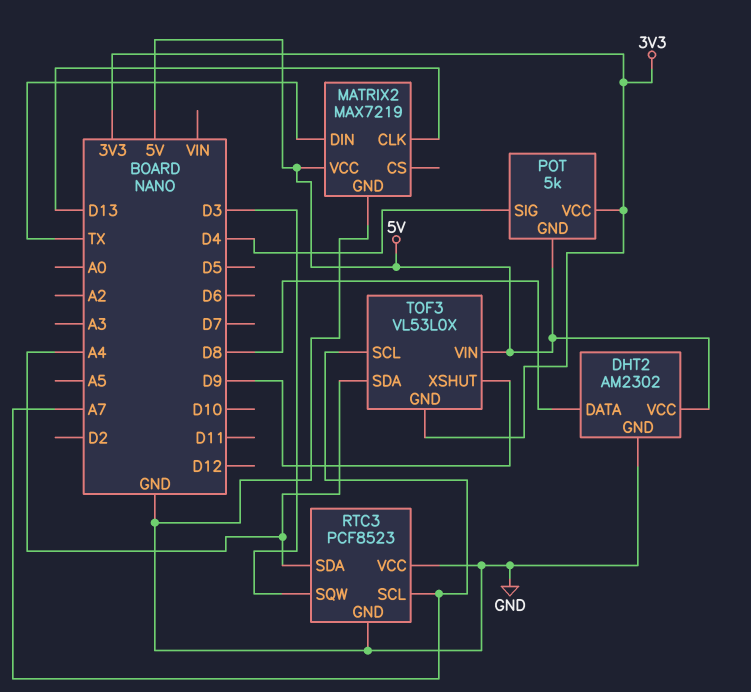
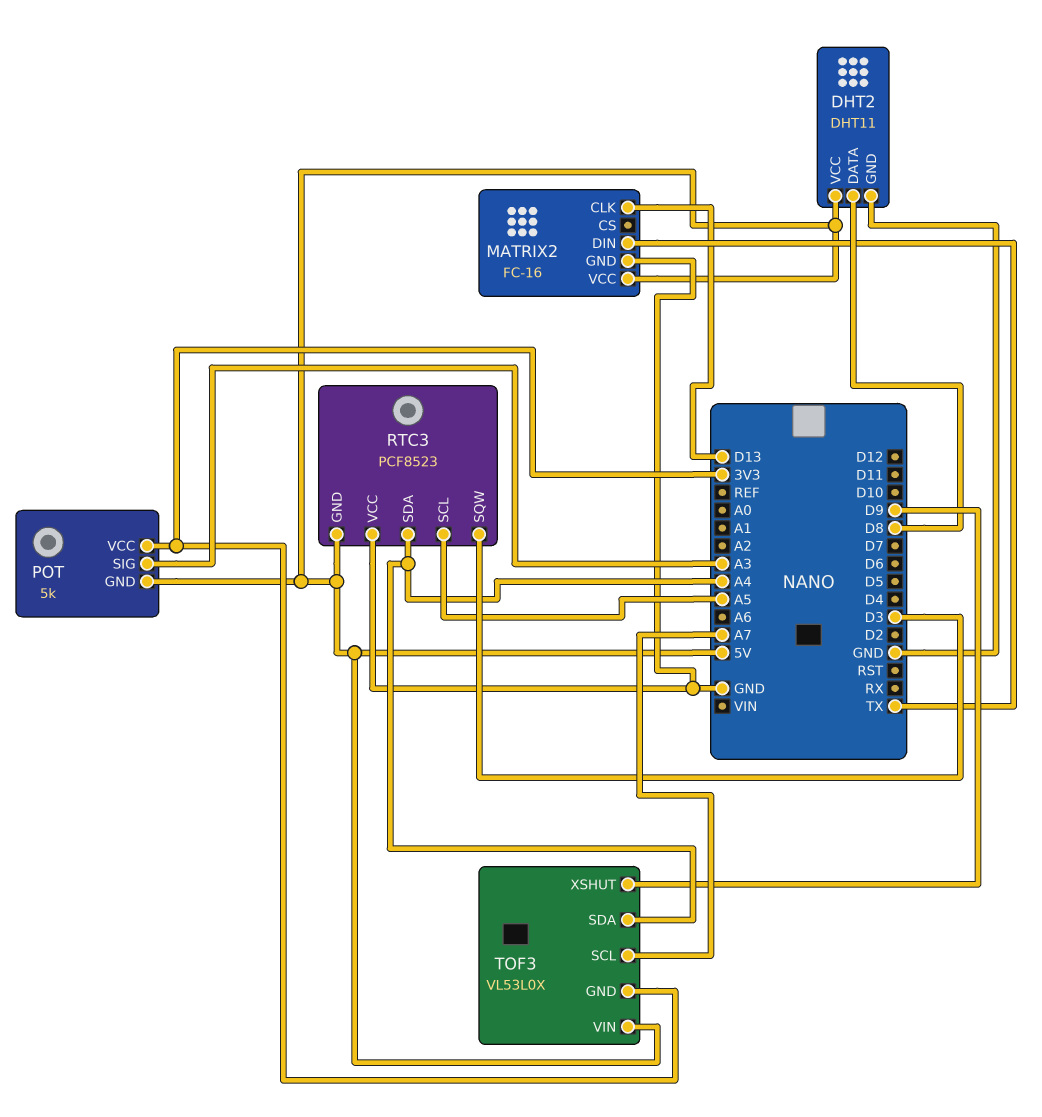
DHT2: AM2302 -> DHT11
MATRIX2: MAX7219 -> FC-16
POT pin SIG: D4 -> A3
RTC3 pin GND: GND -> 5V
RTC3 pin SCL: A7 -> A5

